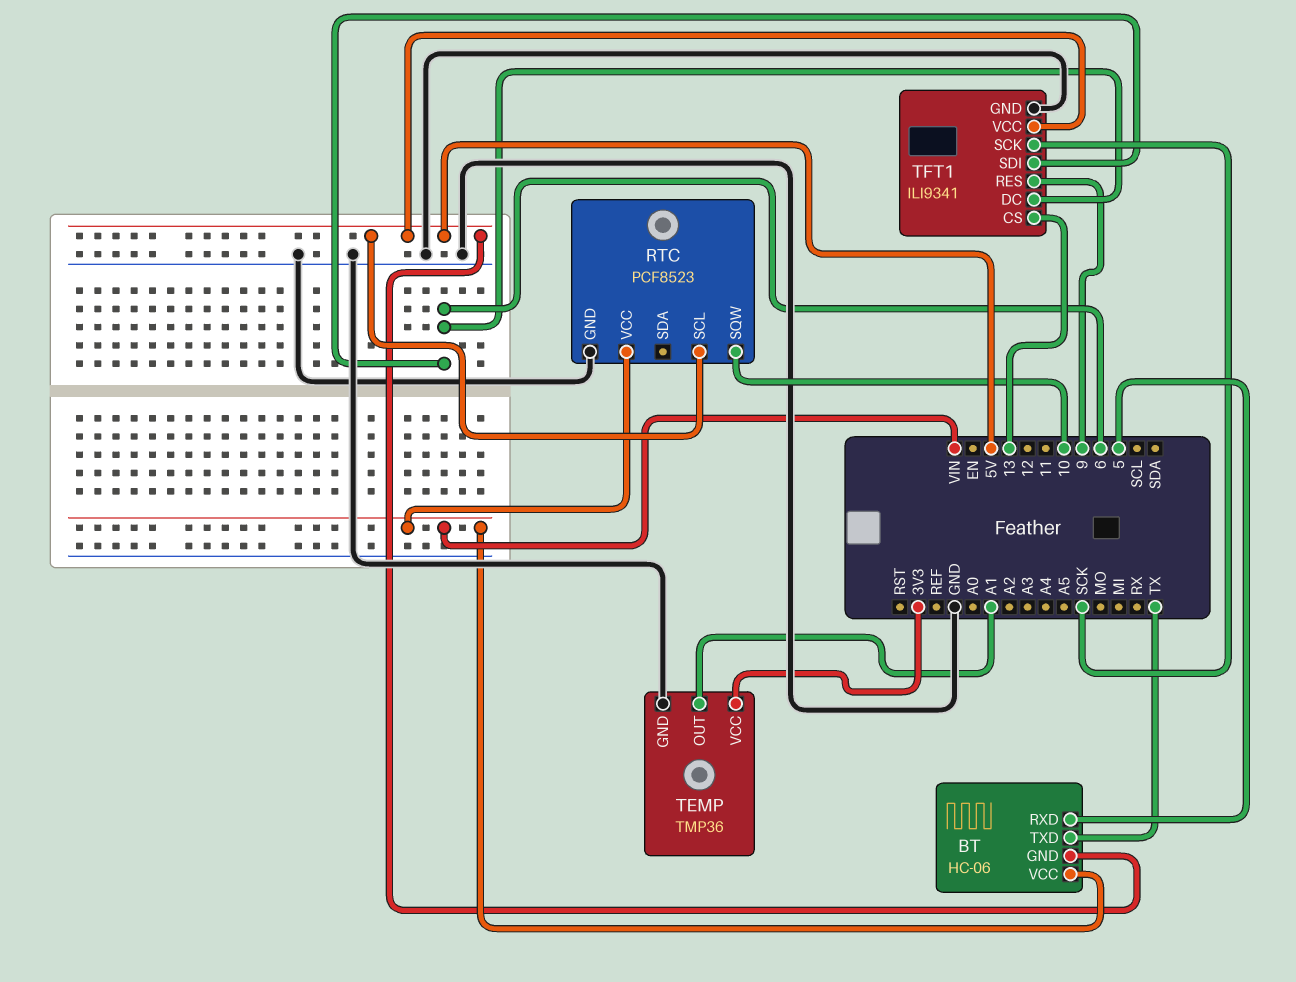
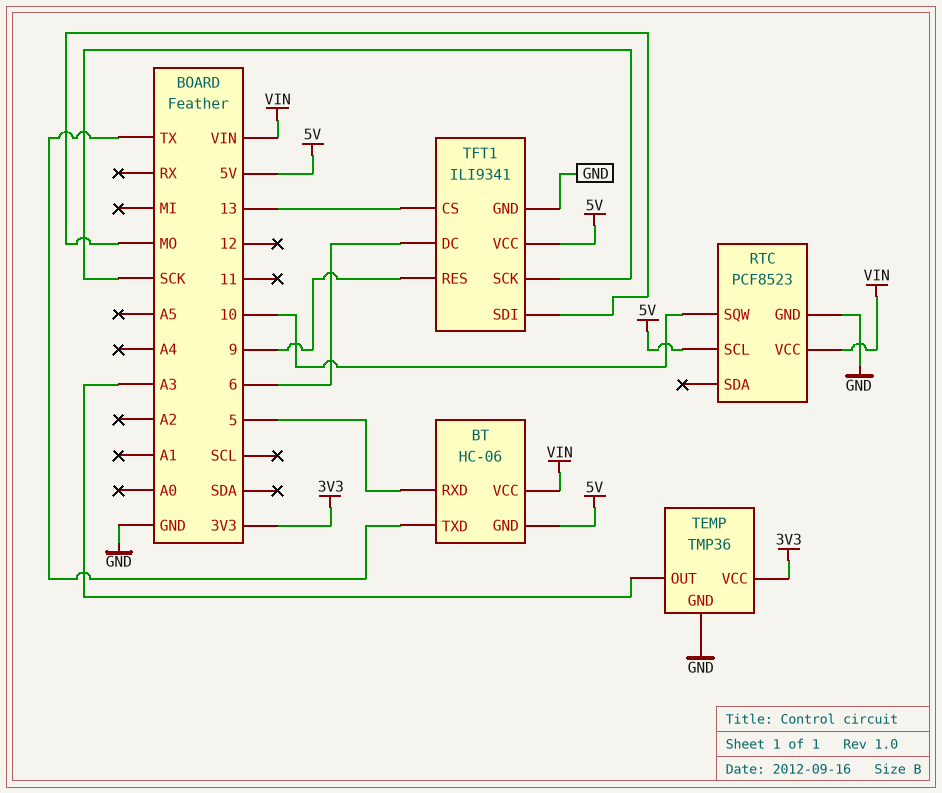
TEMP pin OUT: A1 -> A3
TFT1 pin SDI: 6 -> MO

